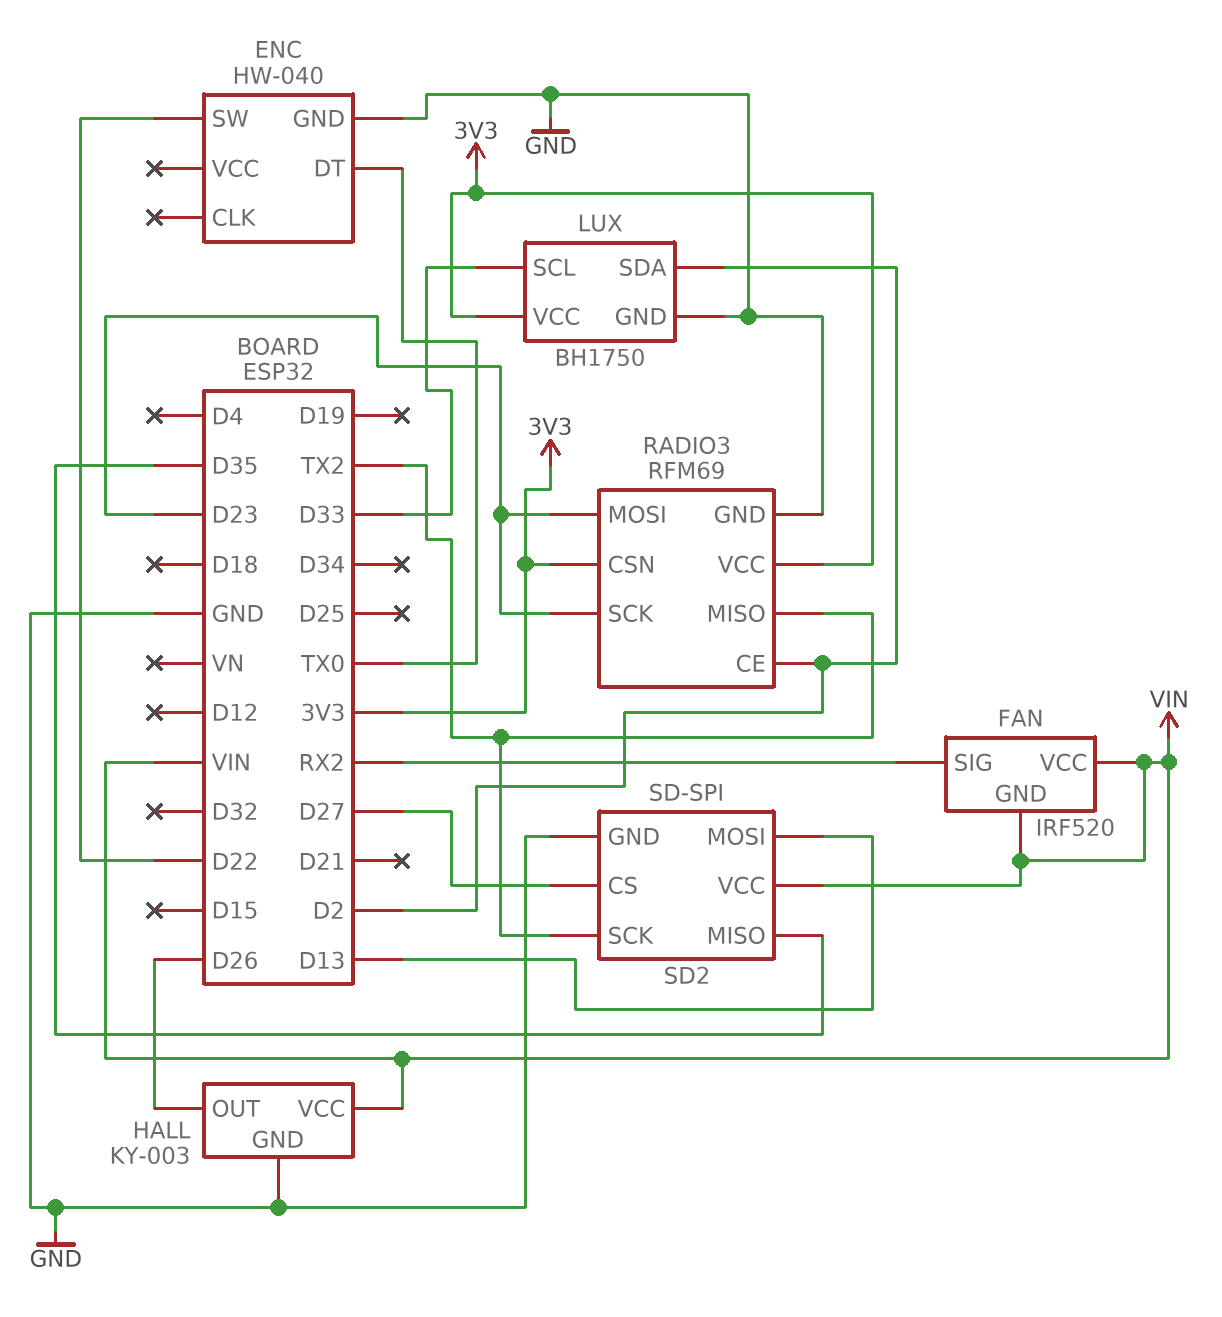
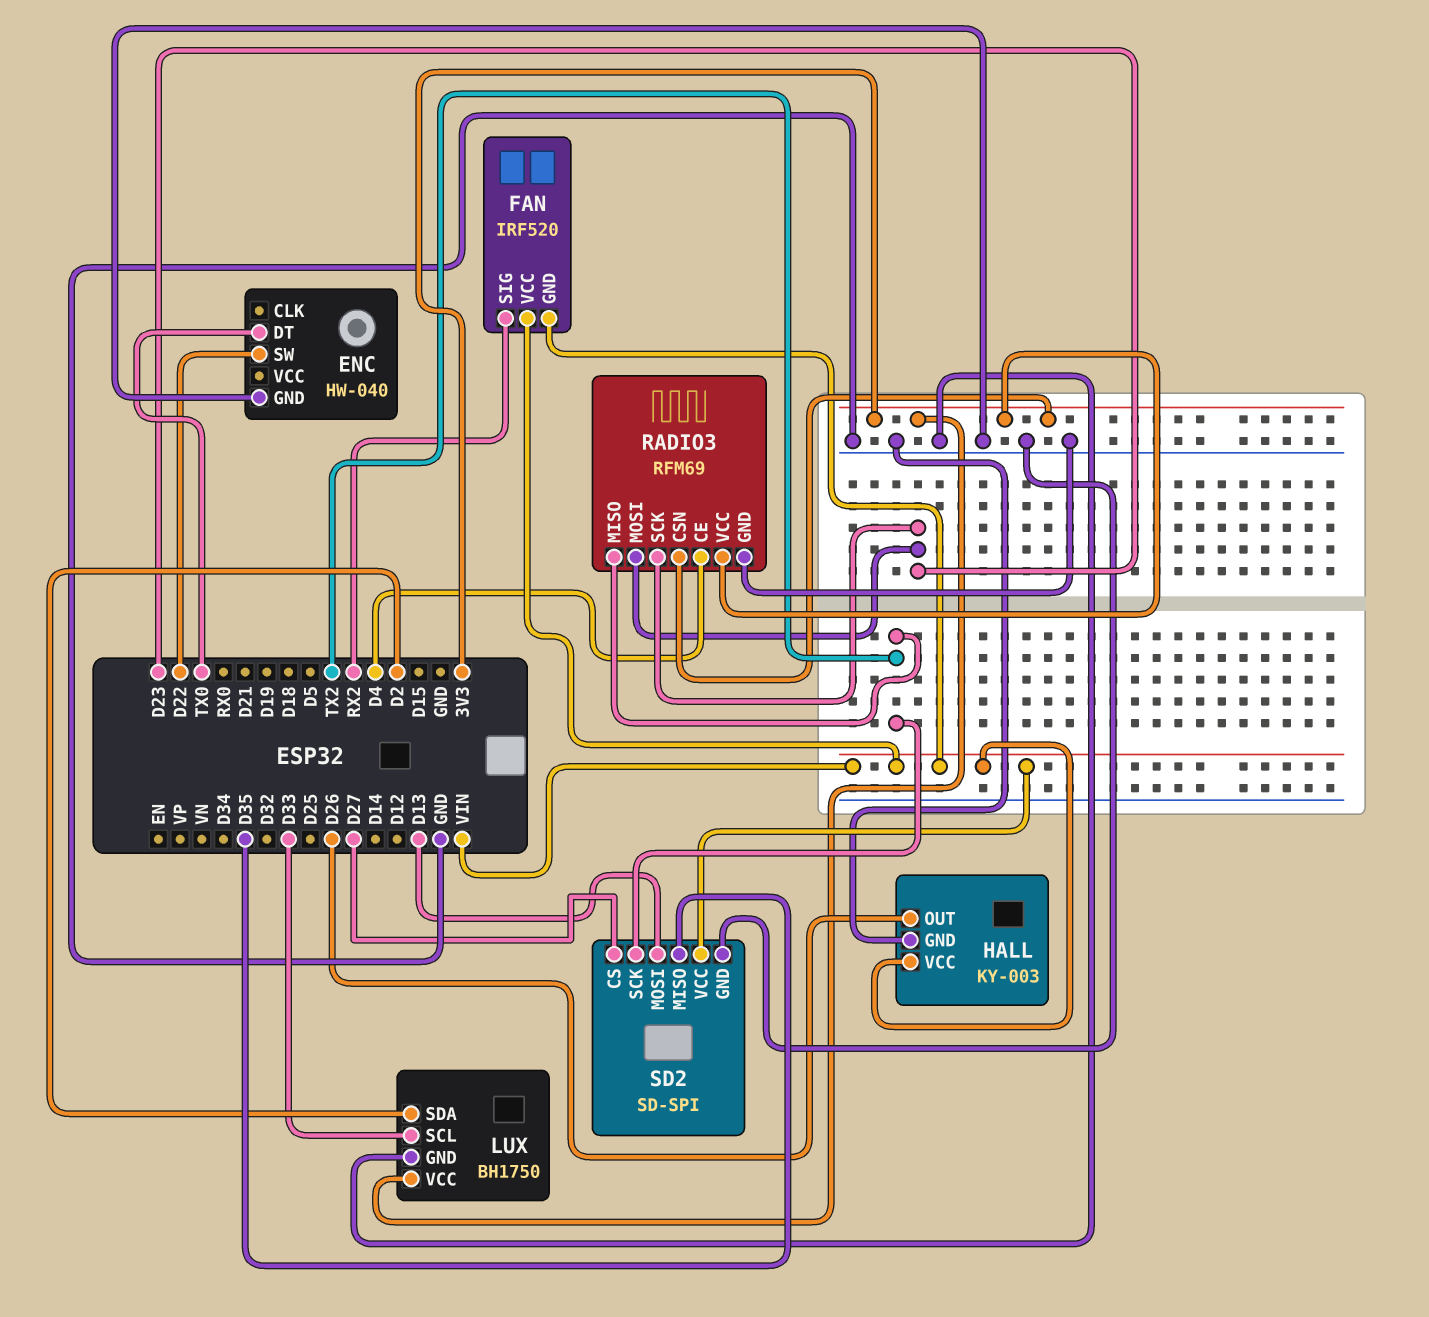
RADIO3 pin CE: D2 -> D4

